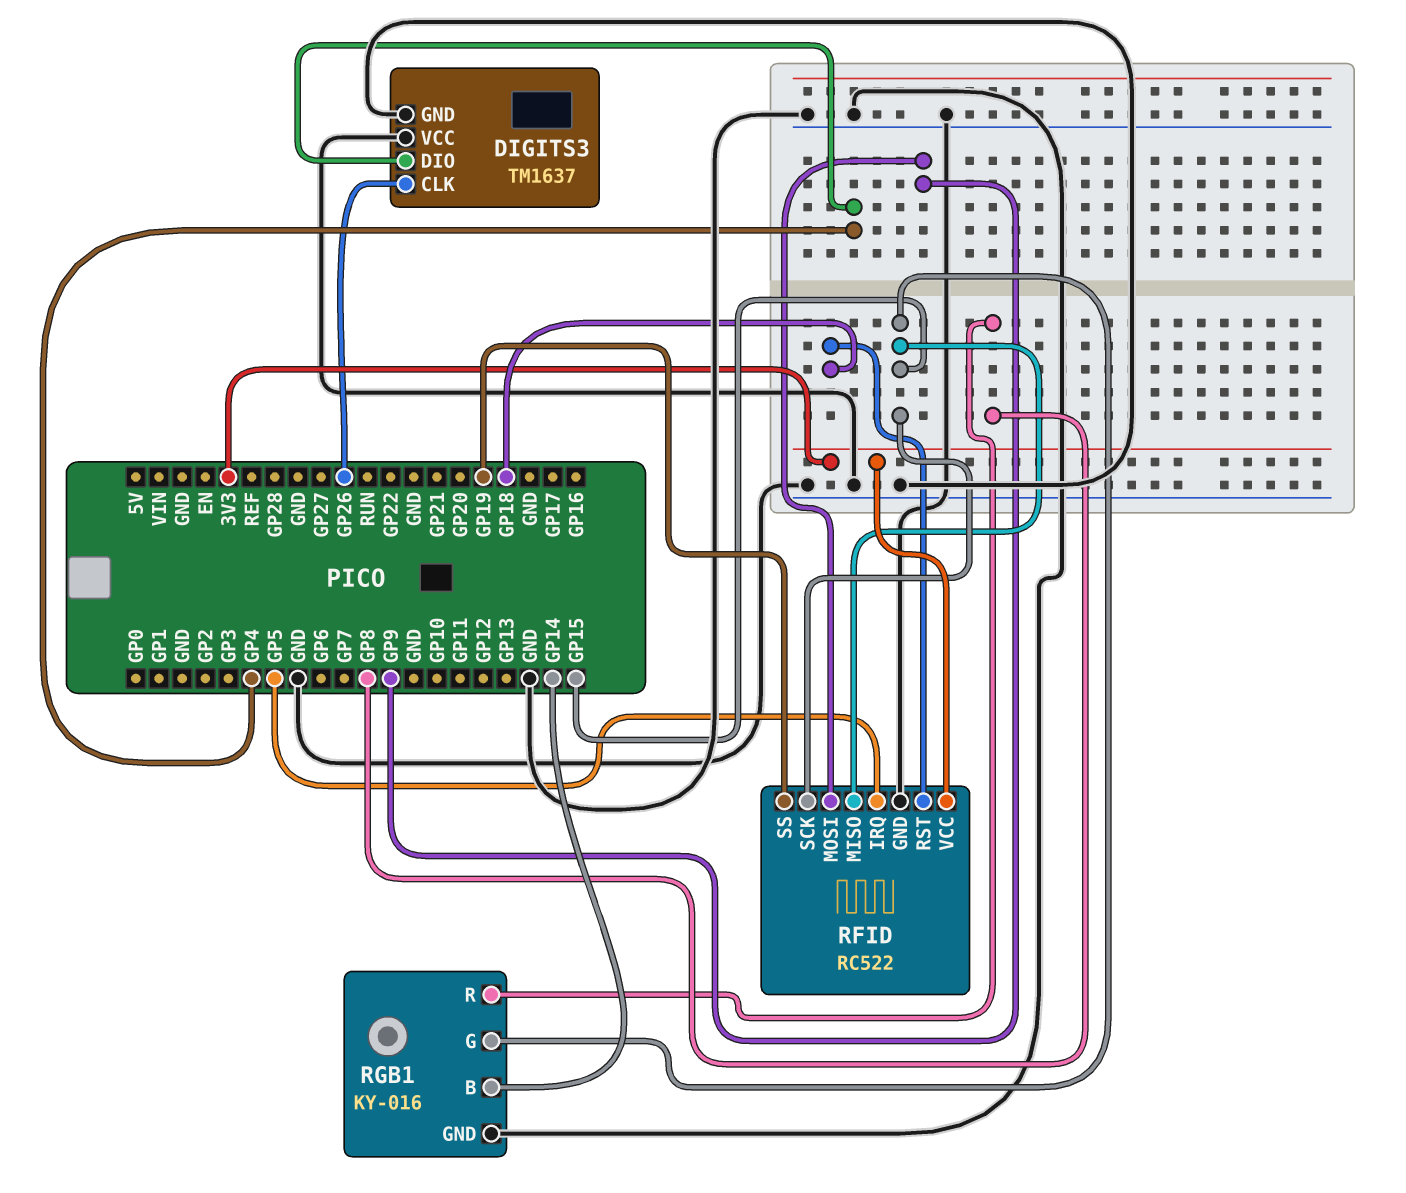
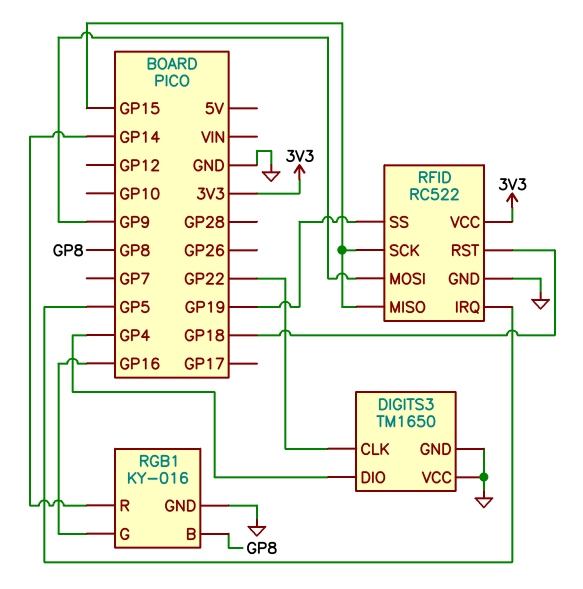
DIGITS3: TM1637 -> TM1650
DIGITS3 pin CLK: GP26 -> GP22
RGB1 pin B: GP14 -> GP8
RGB1 pin G: GP15 -> GP16
RGB1 pin R: GP8 -> GP14

